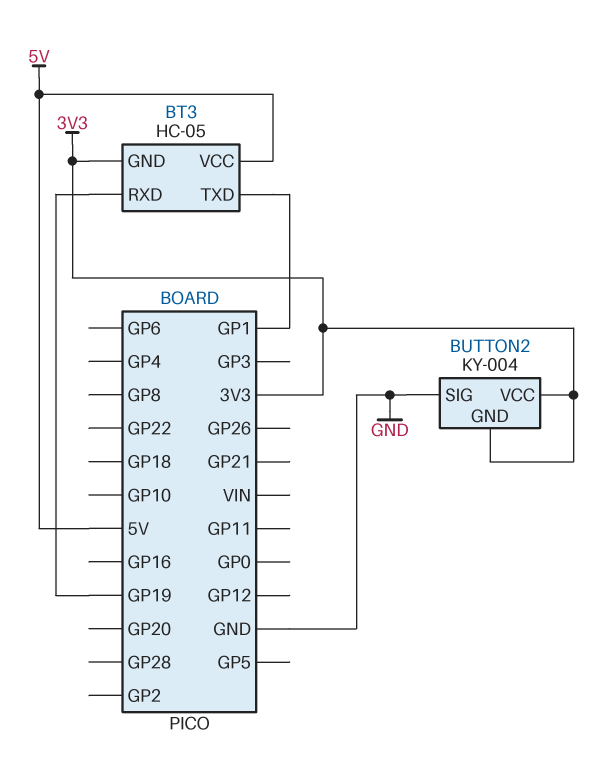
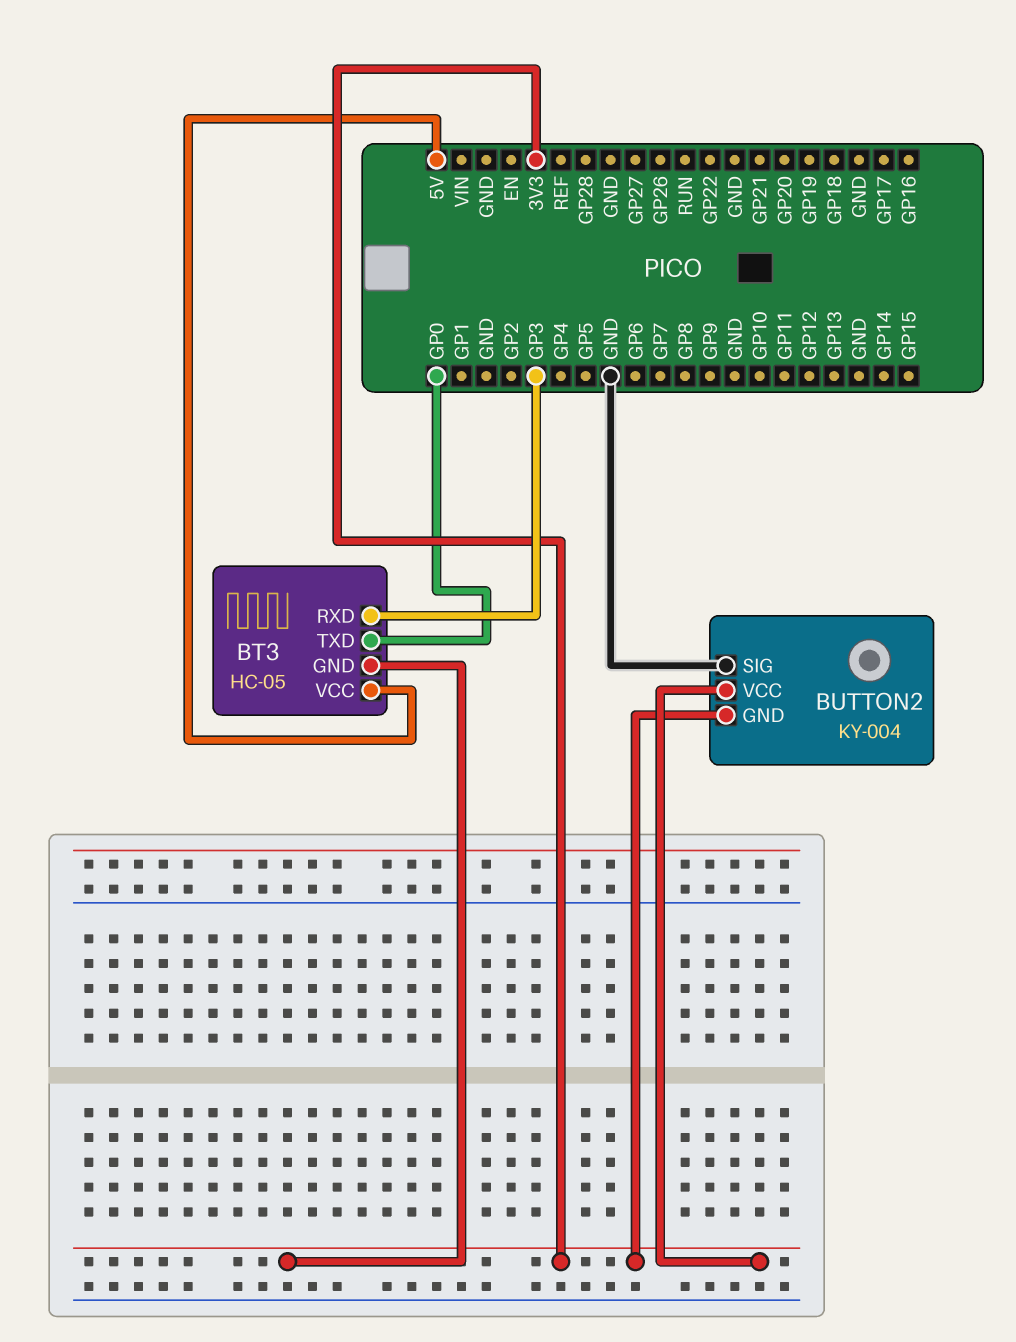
BT3 pin RXD: GP19 -> GP3
BT3 pin TXD: GP1 -> GP0

